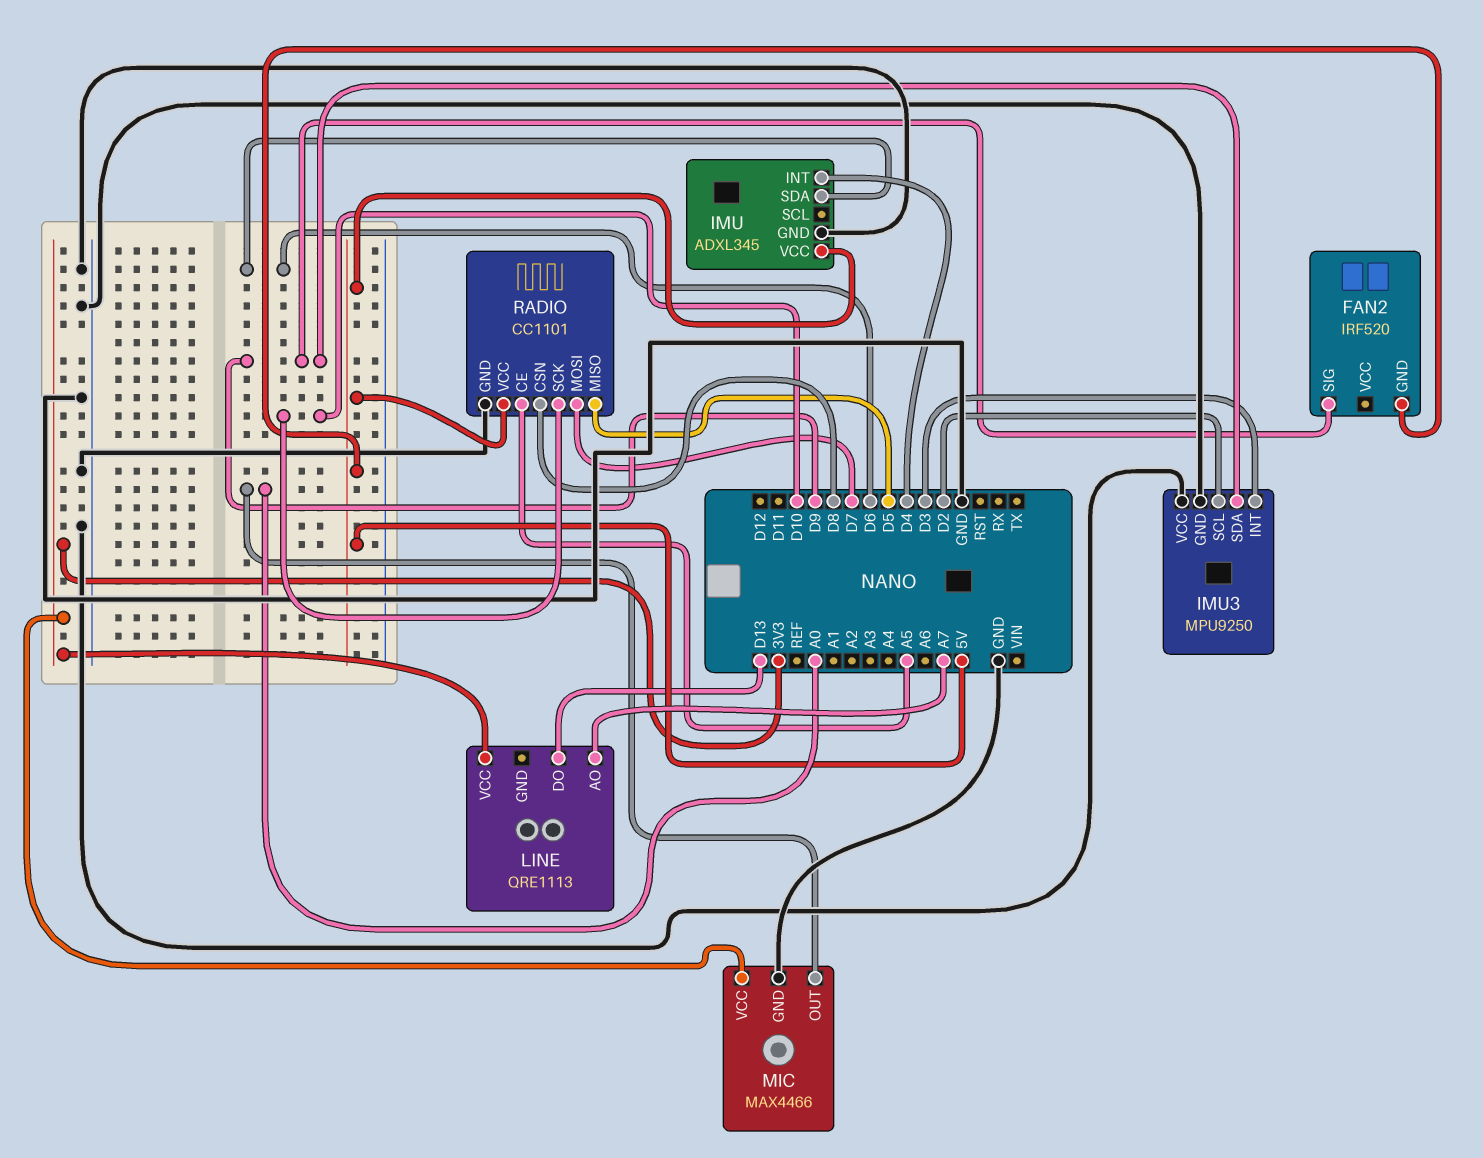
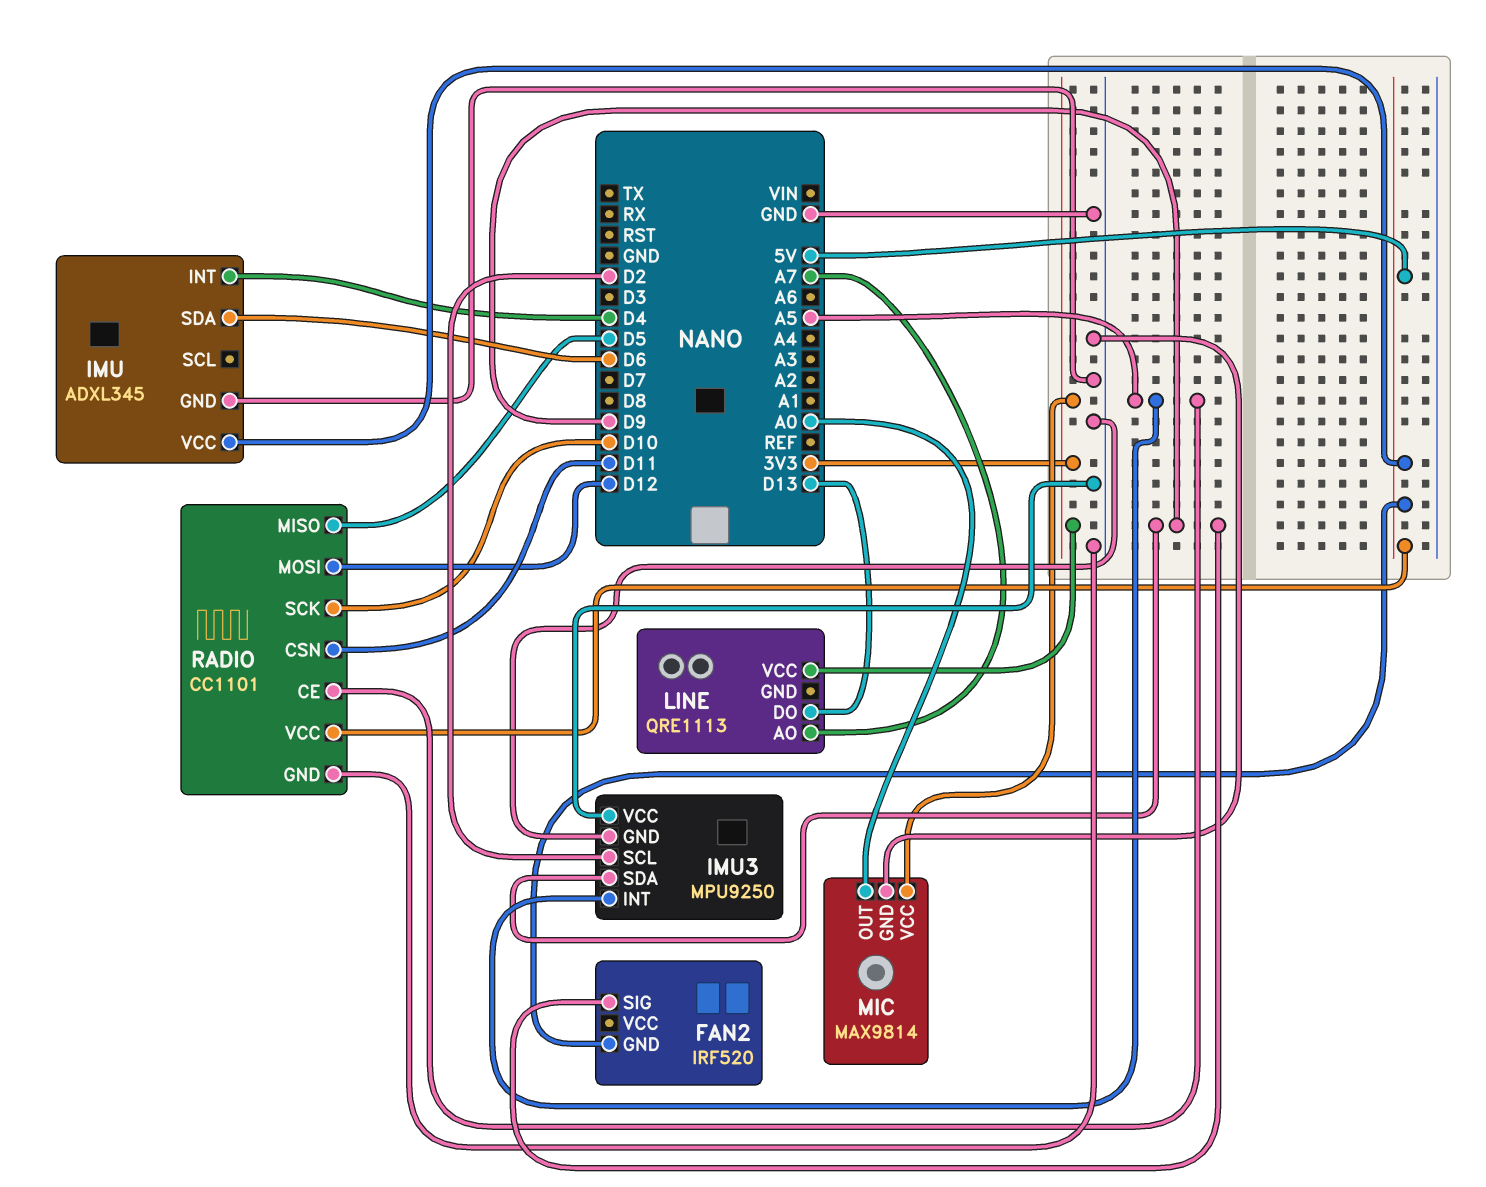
IMU3 pin INT: D3 -> A5
MIC: MAX4466 -> MAX9814
RADIO pin CSN: D8 -> D11
RADIO pin MOSI: D7 -> D12

